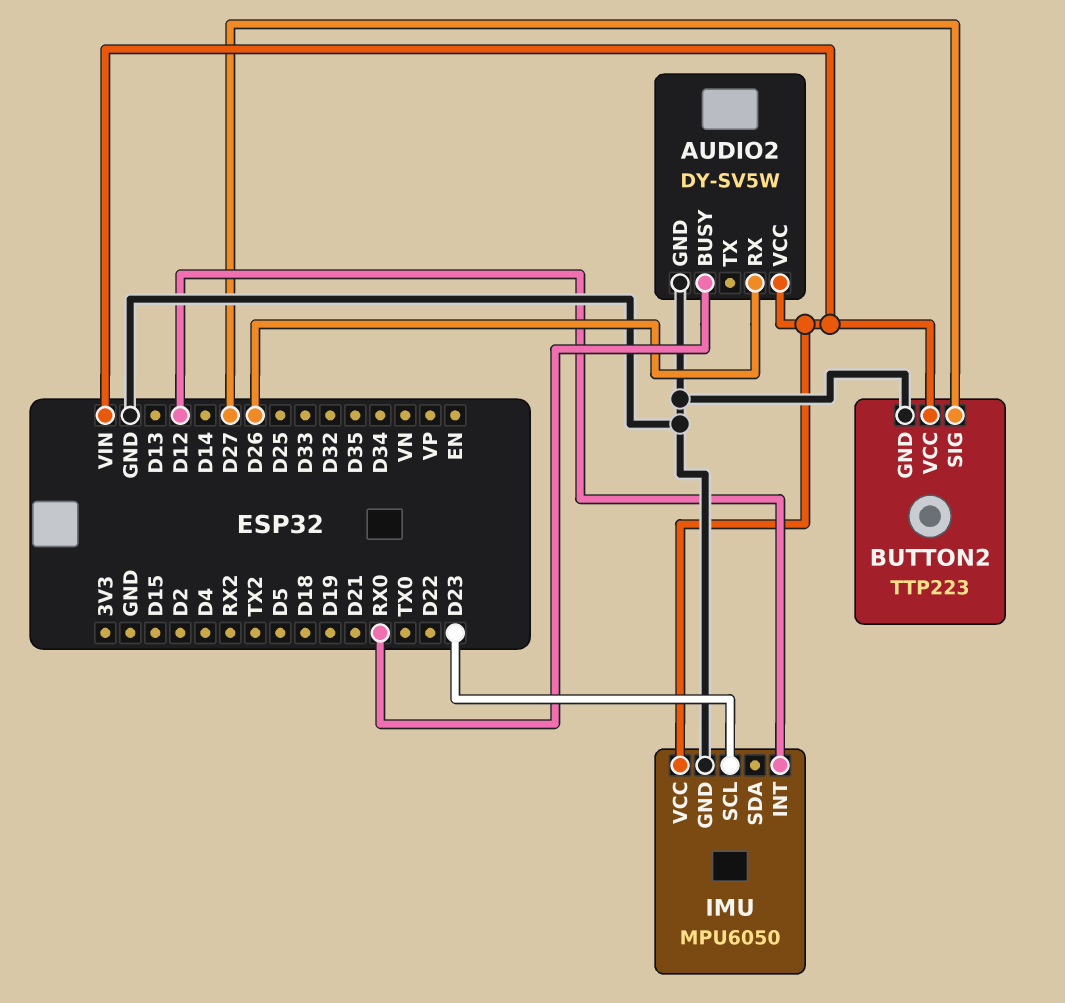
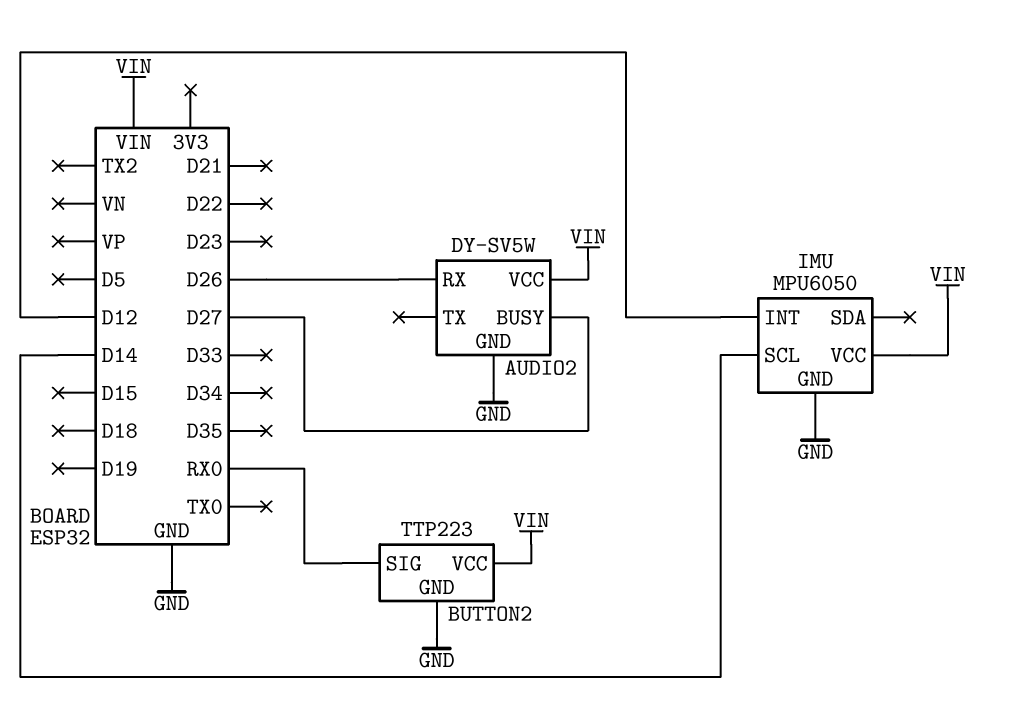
AUDIO2 pin BUSY: RX0 -> D27
BUTTON2 pin SIG: D27 -> RX0
IMU pin SCL: D23 -> D14

